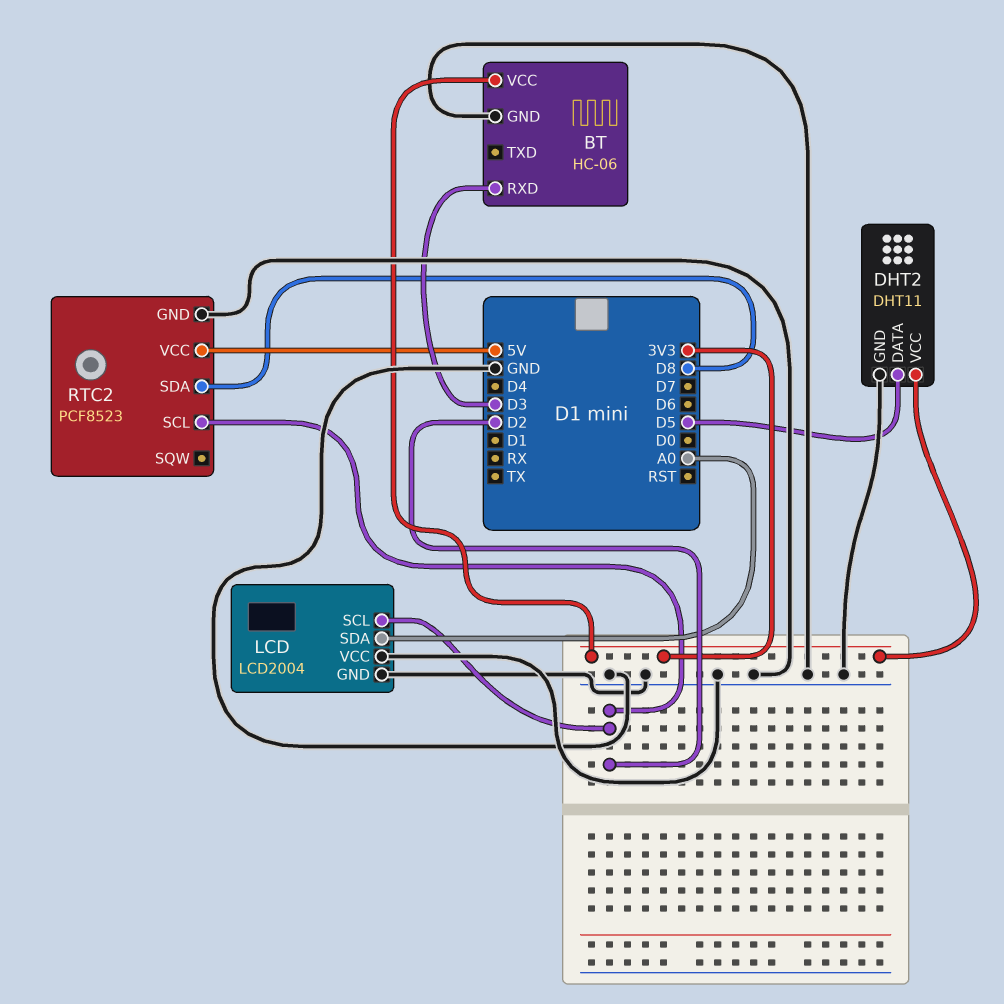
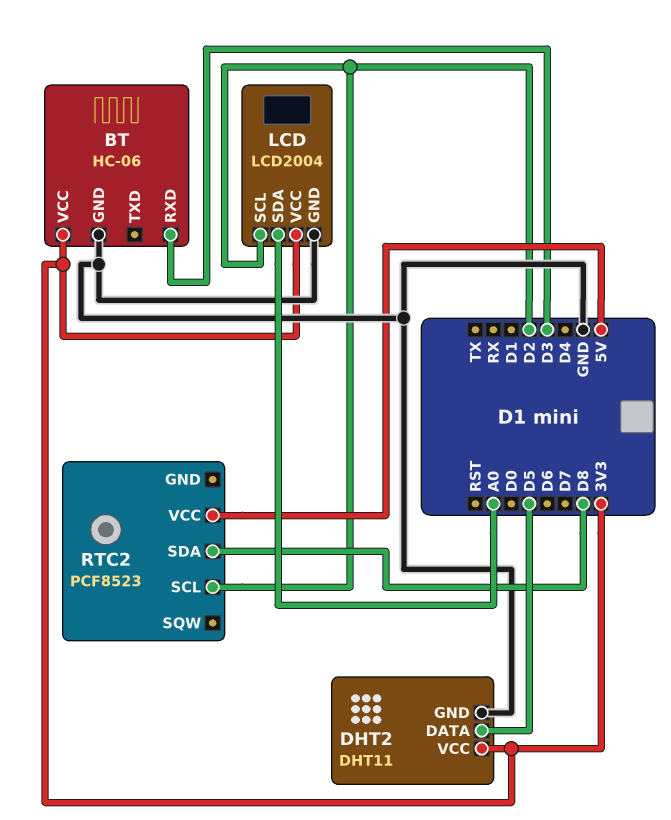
LCD pin VCC: GND -> 3V3
RTC2 pin GND: GND -> none

